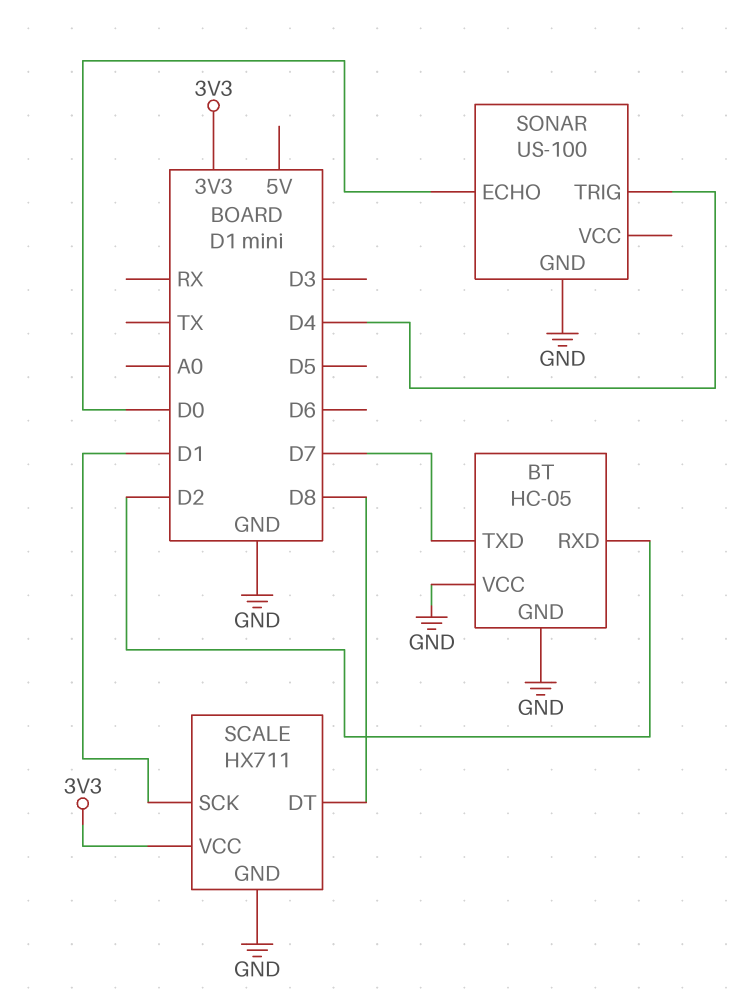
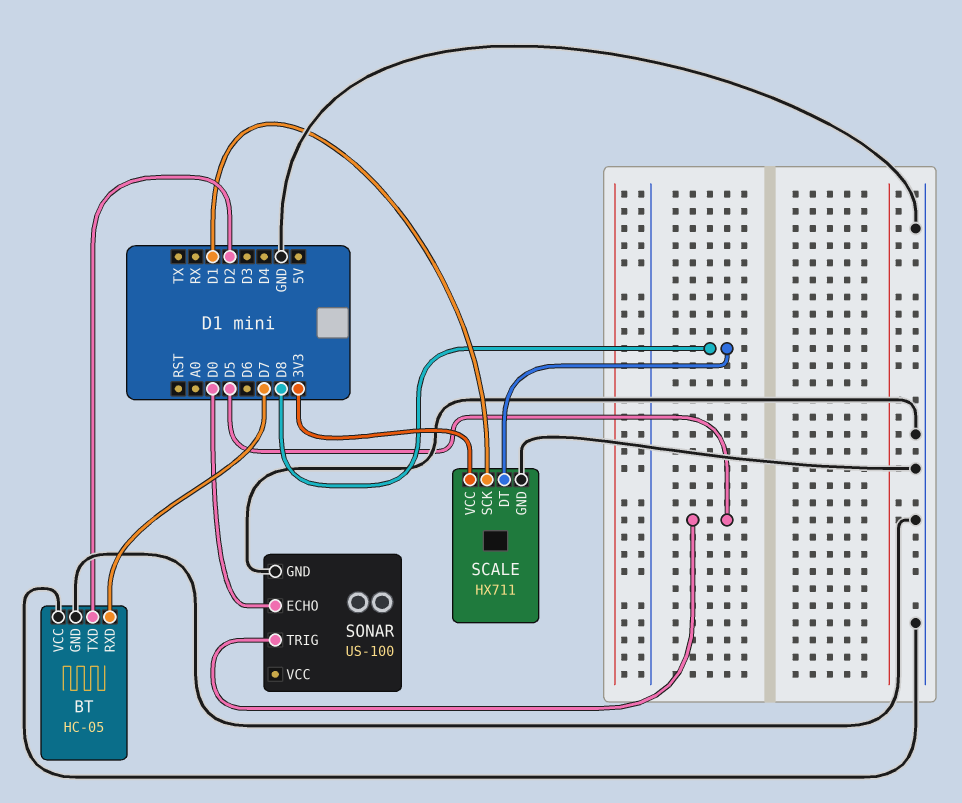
BT pin RXD: D2 -> D7
BT pin TXD: D7 -> D2
SONAR pin TRIG: D4 -> D5

